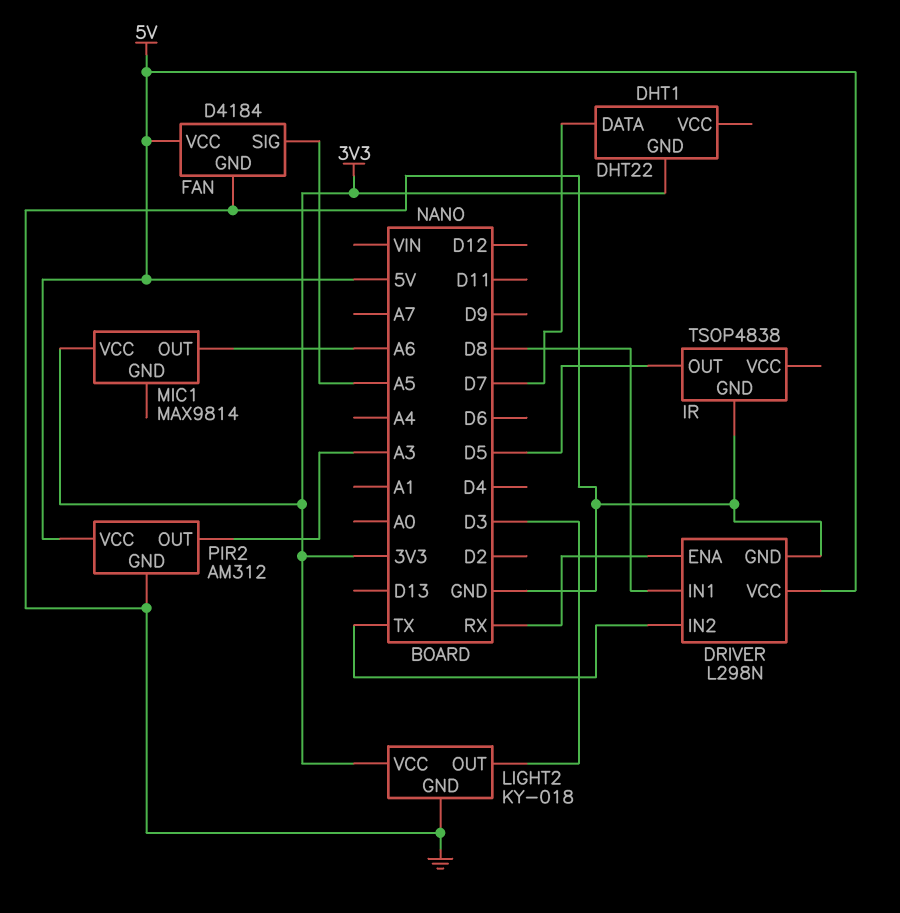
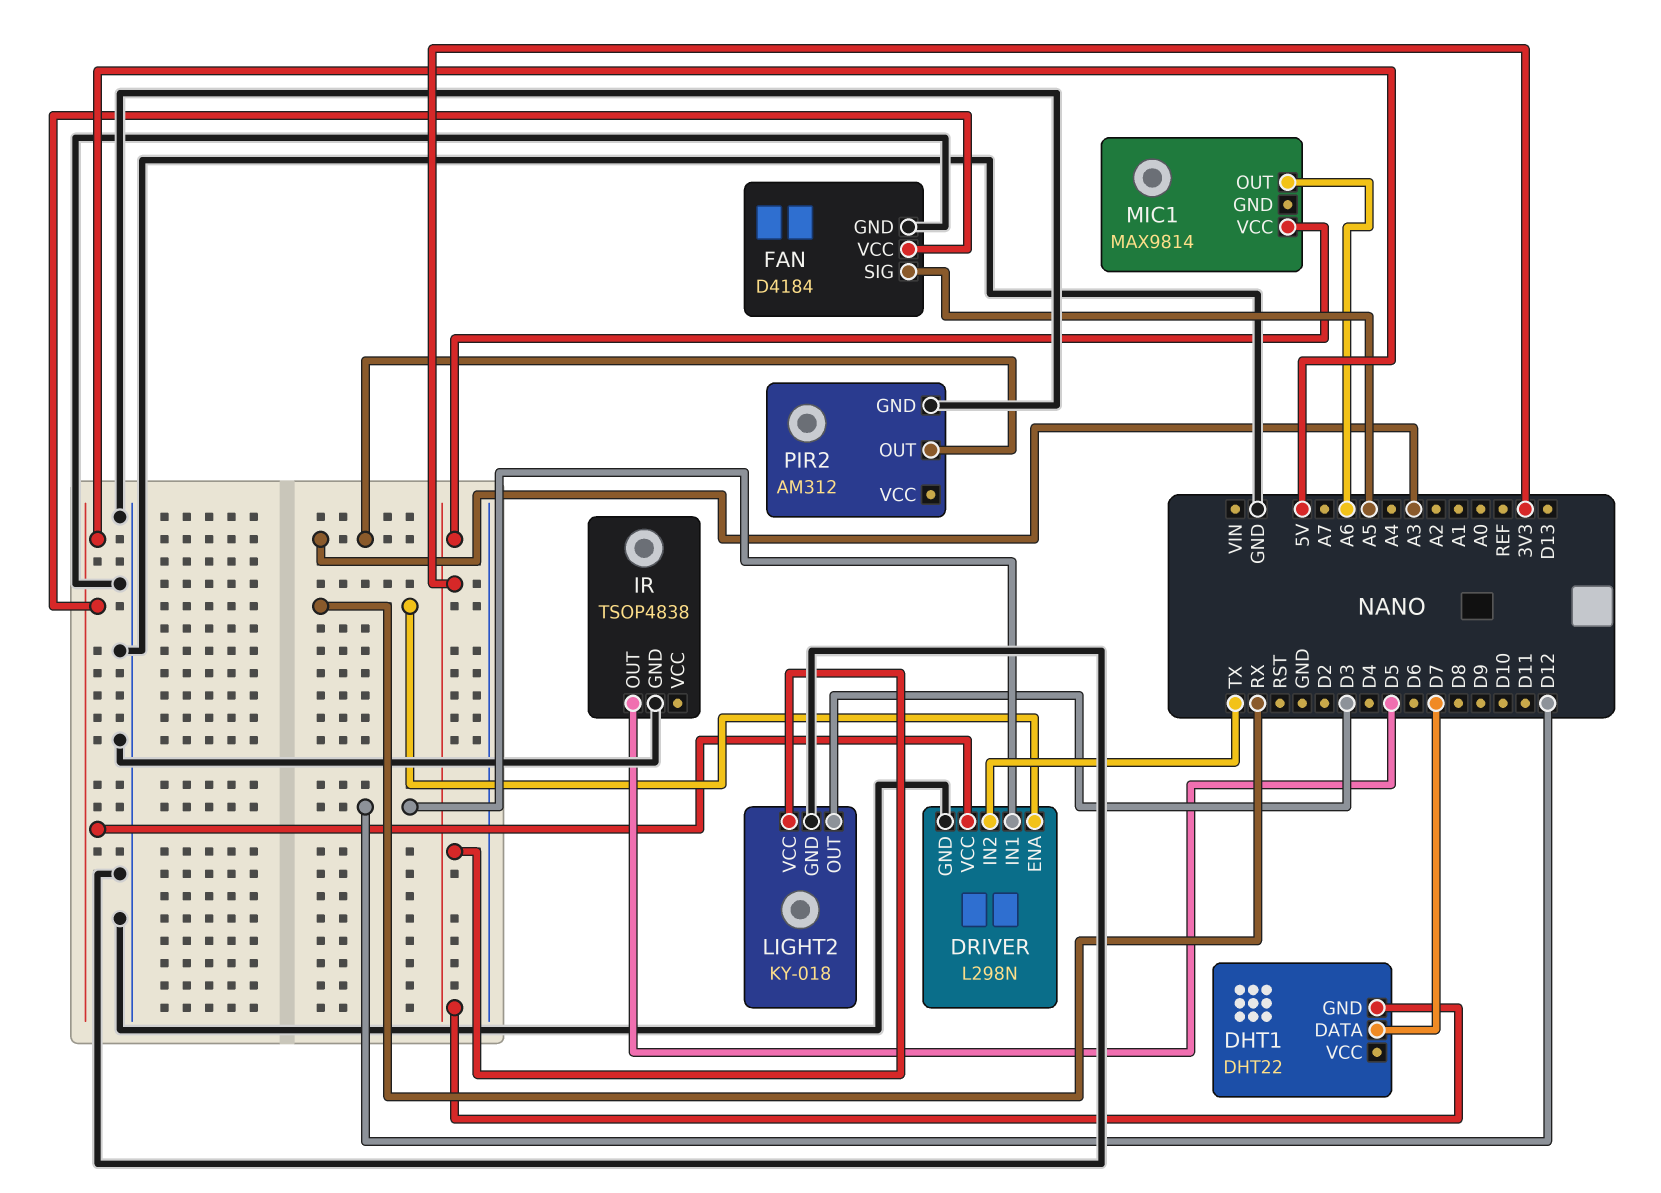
DRIVER pin IN1: D8 -> D12
PIR2 pin VCC: 5V -> none

